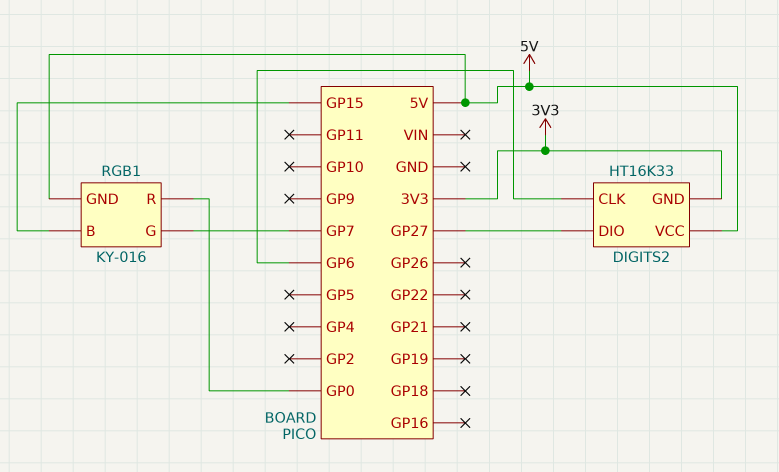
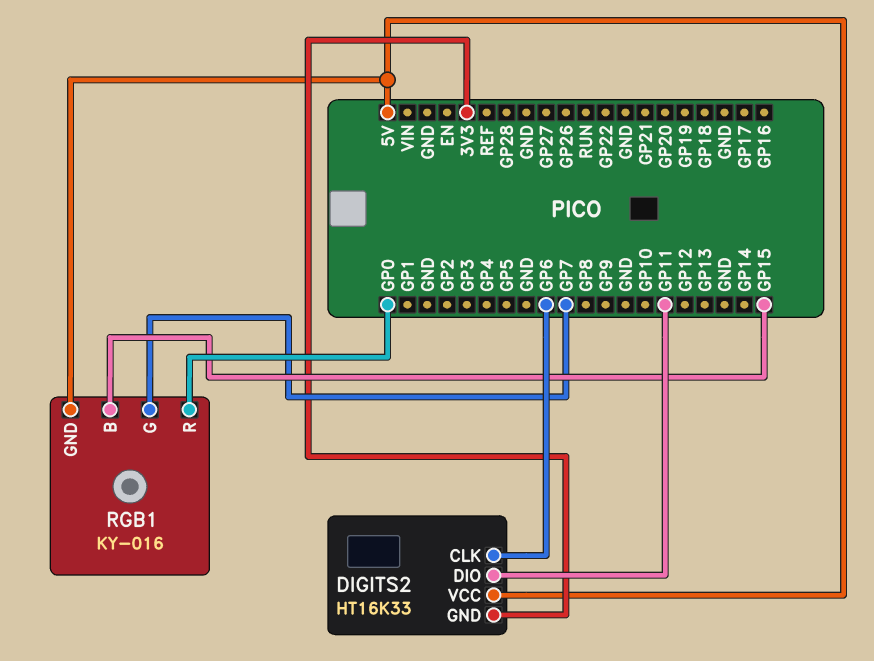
DIGITS2 pin DIO: GP27 -> GP11

